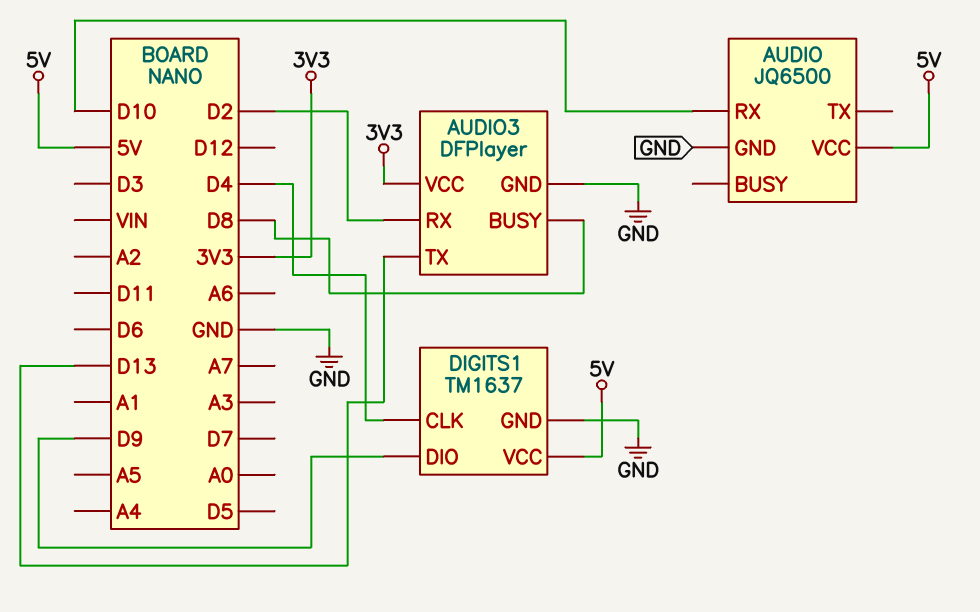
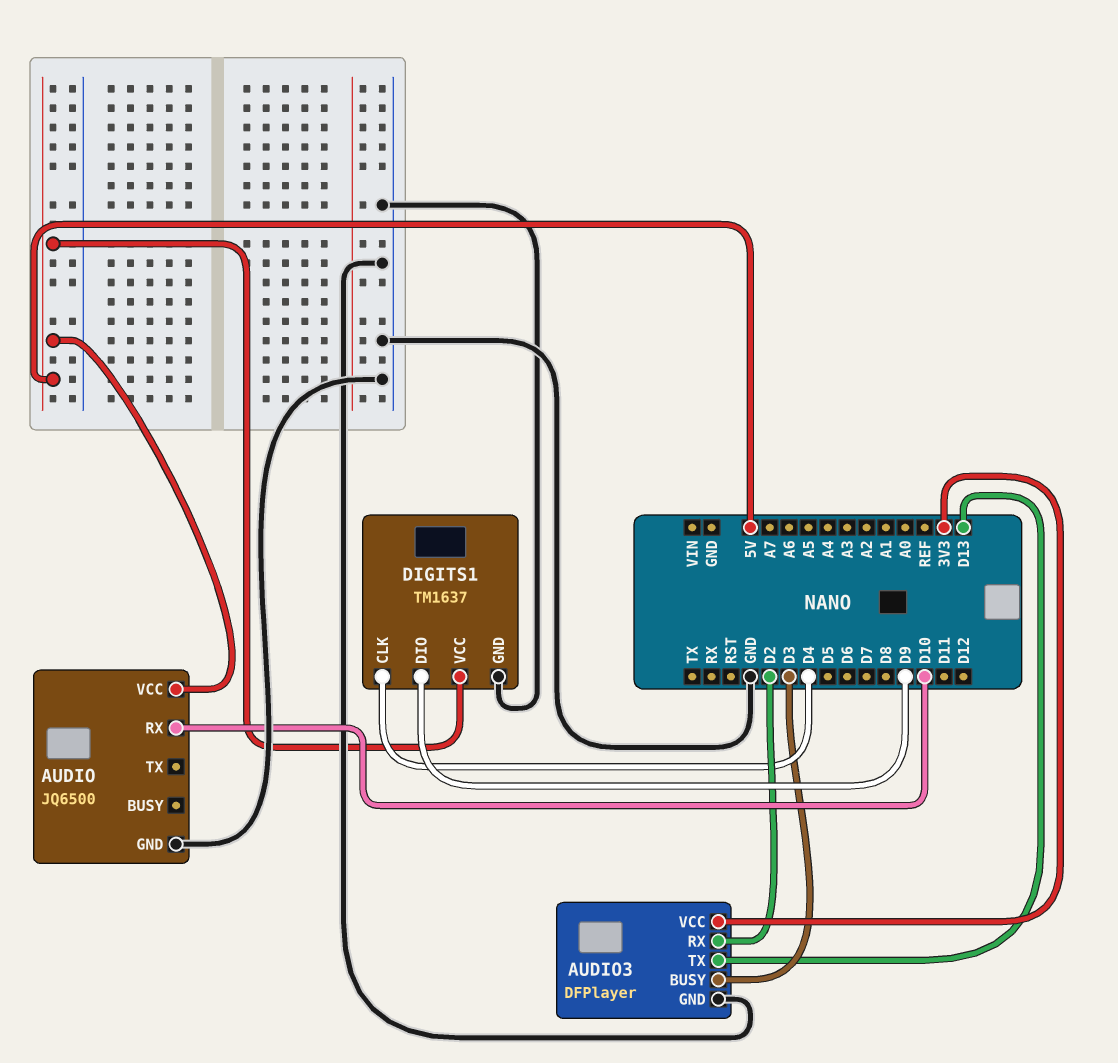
AUDIO3 pin BUSY: D8 -> D3

